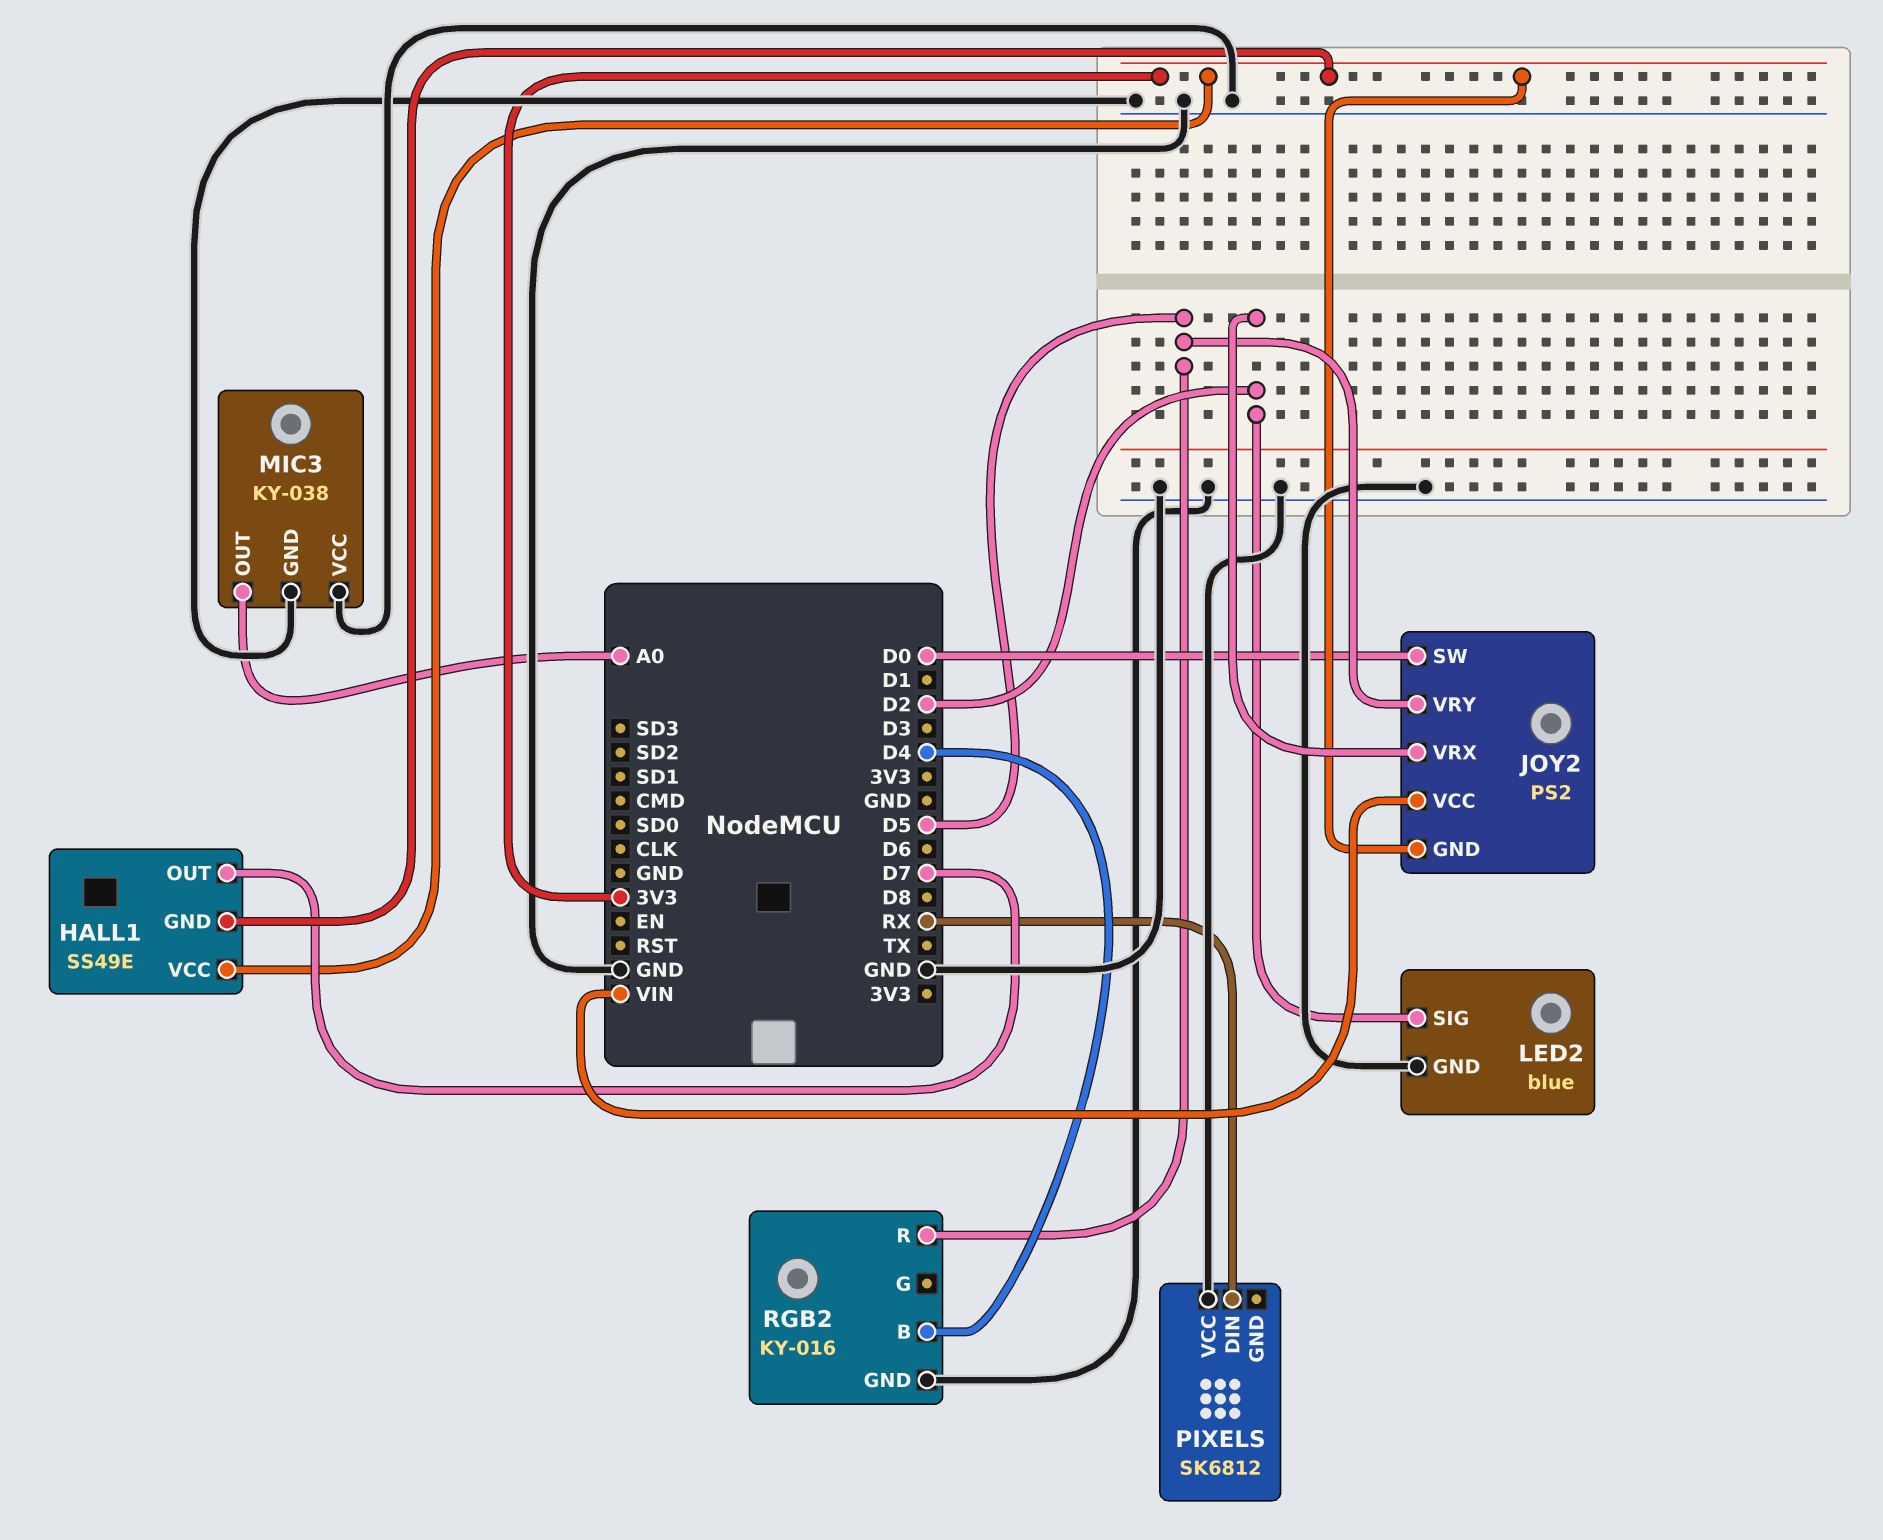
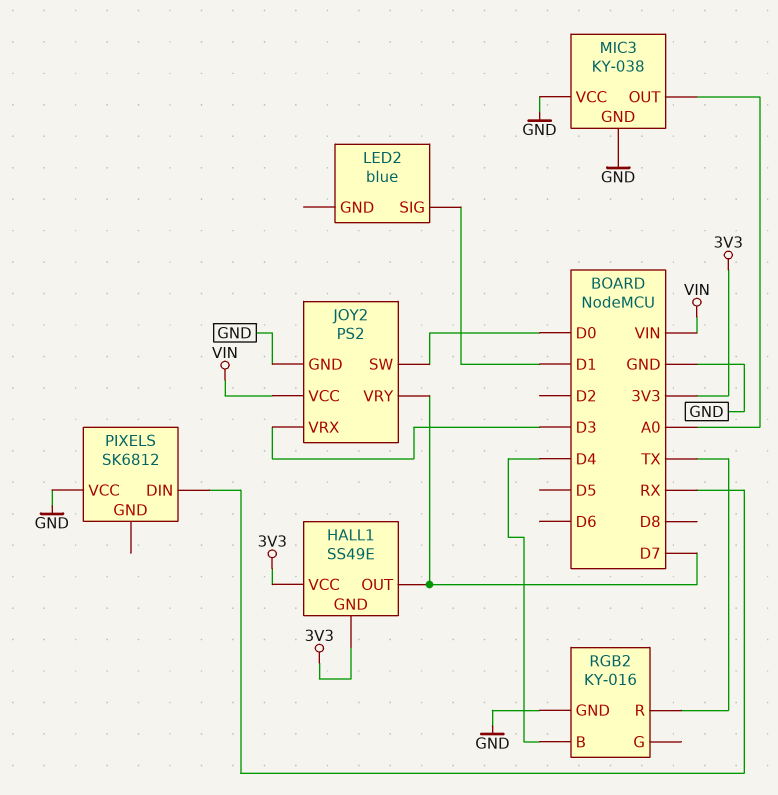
JOY2 pin GND: 3V3 -> GND
JOY2 pin VRX: D2 -> D3
JOY2 pin VRY: D5 -> D7
LED2 pin GND: GND -> none
LED2 pin SIG: D2 -> D1
RGB2 pin R: D5 -> TX

